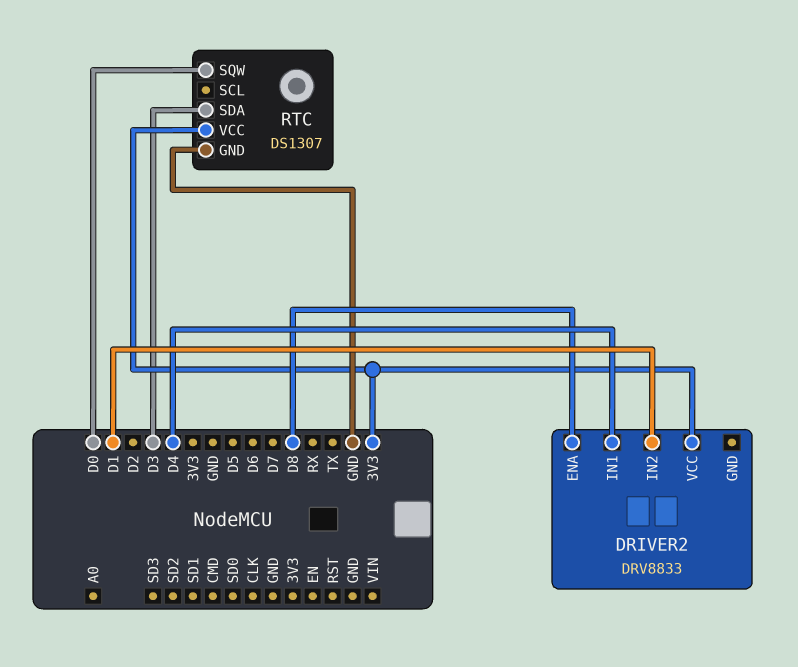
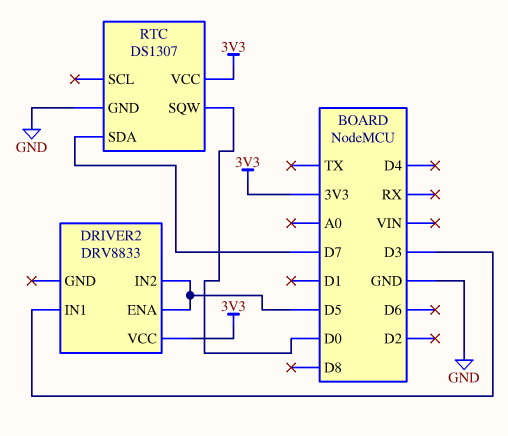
DRIVER2 pin ENA: D8 -> D5
DRIVER2 pin IN1: D4 -> D3
DRIVER2 pin IN2: D1 -> D5
RTC pin SDA: D3 -> D7

